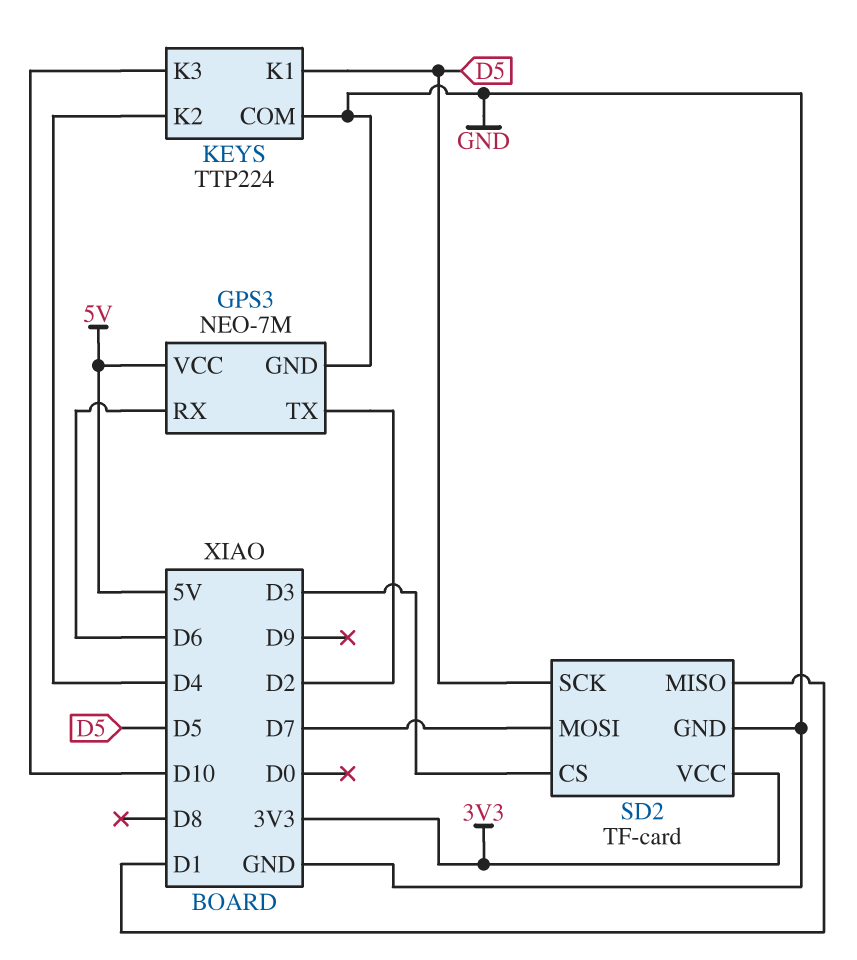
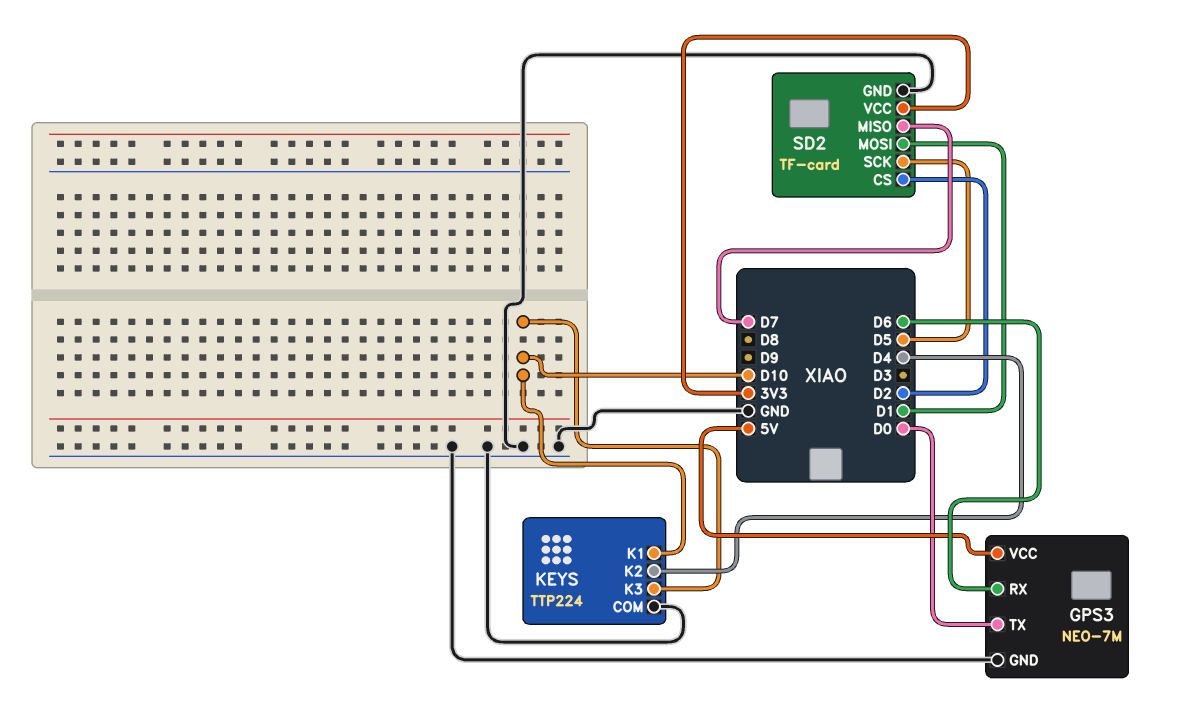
GPS3 pin TX: D2 -> D0
KEYS pin K1: D5 -> D10
SD2 pin CS: D3 -> D2
SD2 pin MISO: D1 -> D7
SD2 pin MOSI: D7 -> D1

